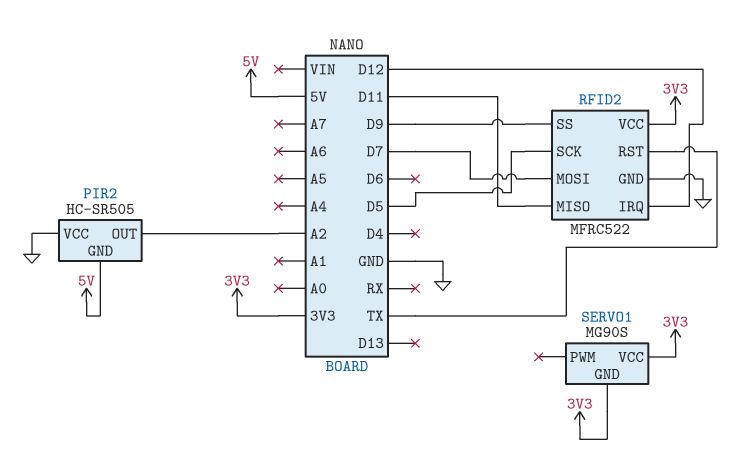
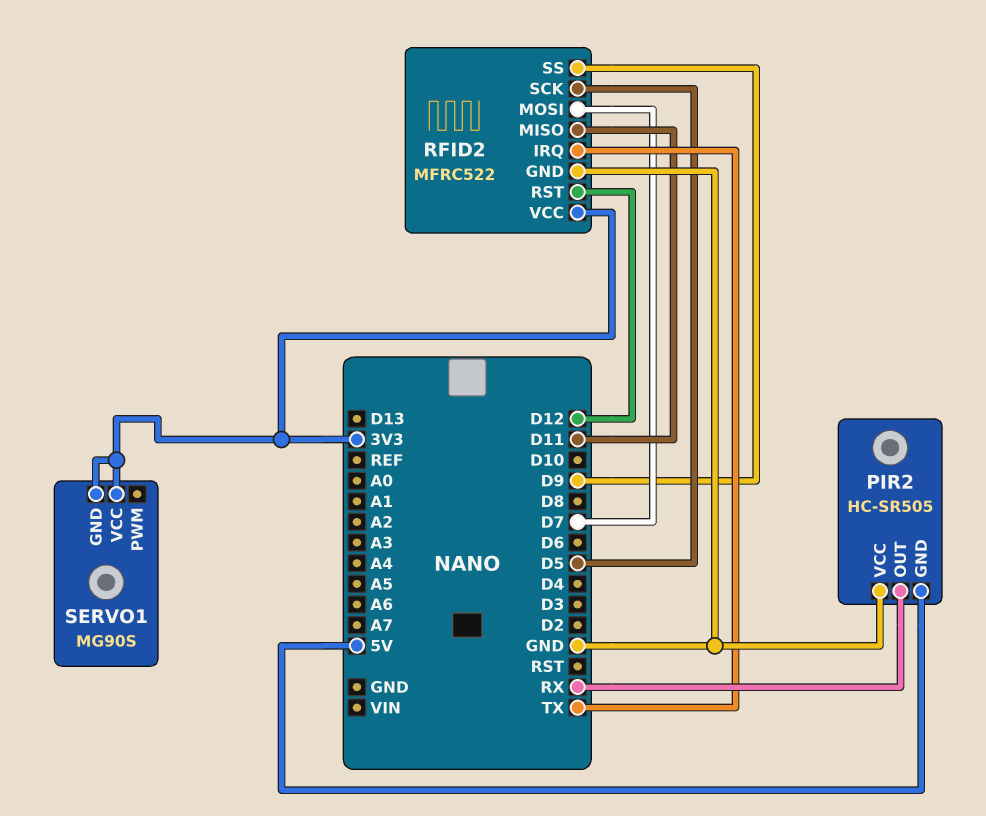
PIR2 pin OUT: A2 -> RX
RFID2 pin IRQ: D12 -> TX
RFID2 pin RST: TX -> D12

